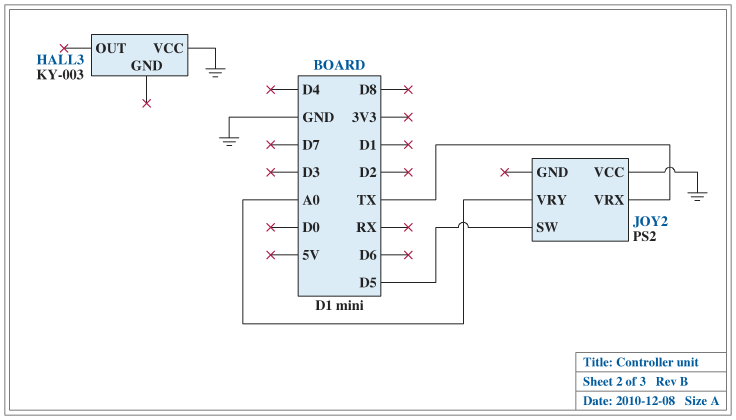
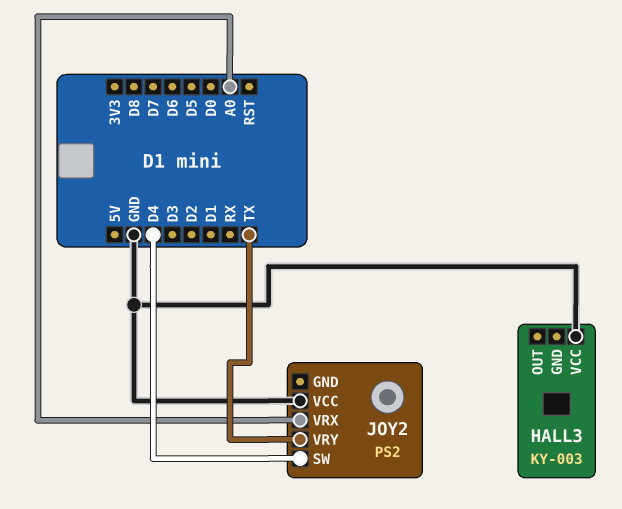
JOY2 pin SW: D5 -> D4
JOY2 pin VRX: TX -> A0
JOY2 pin VRY: A0 -> TX

